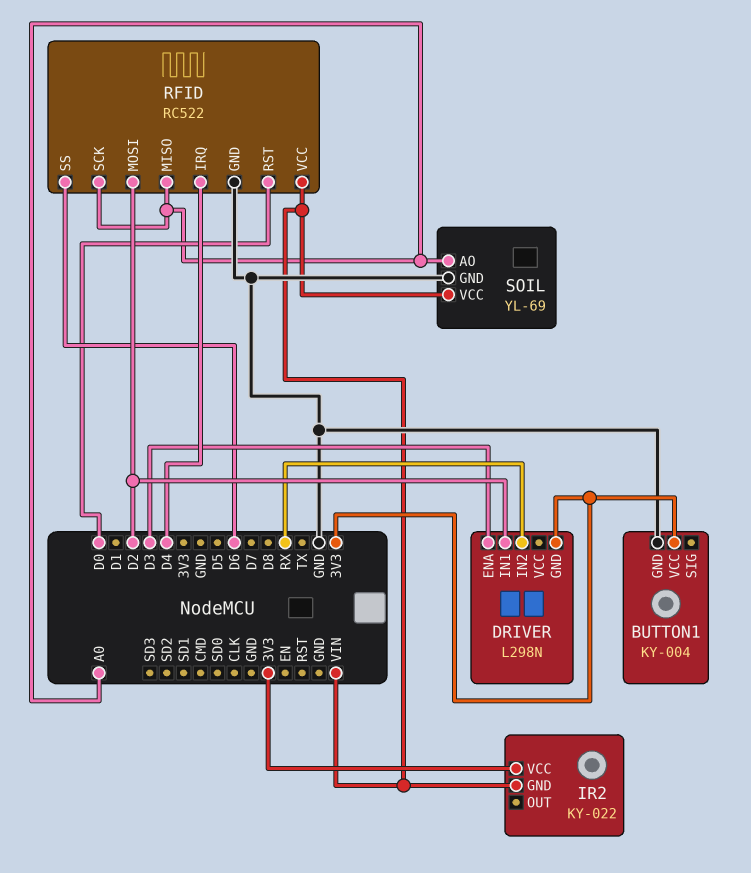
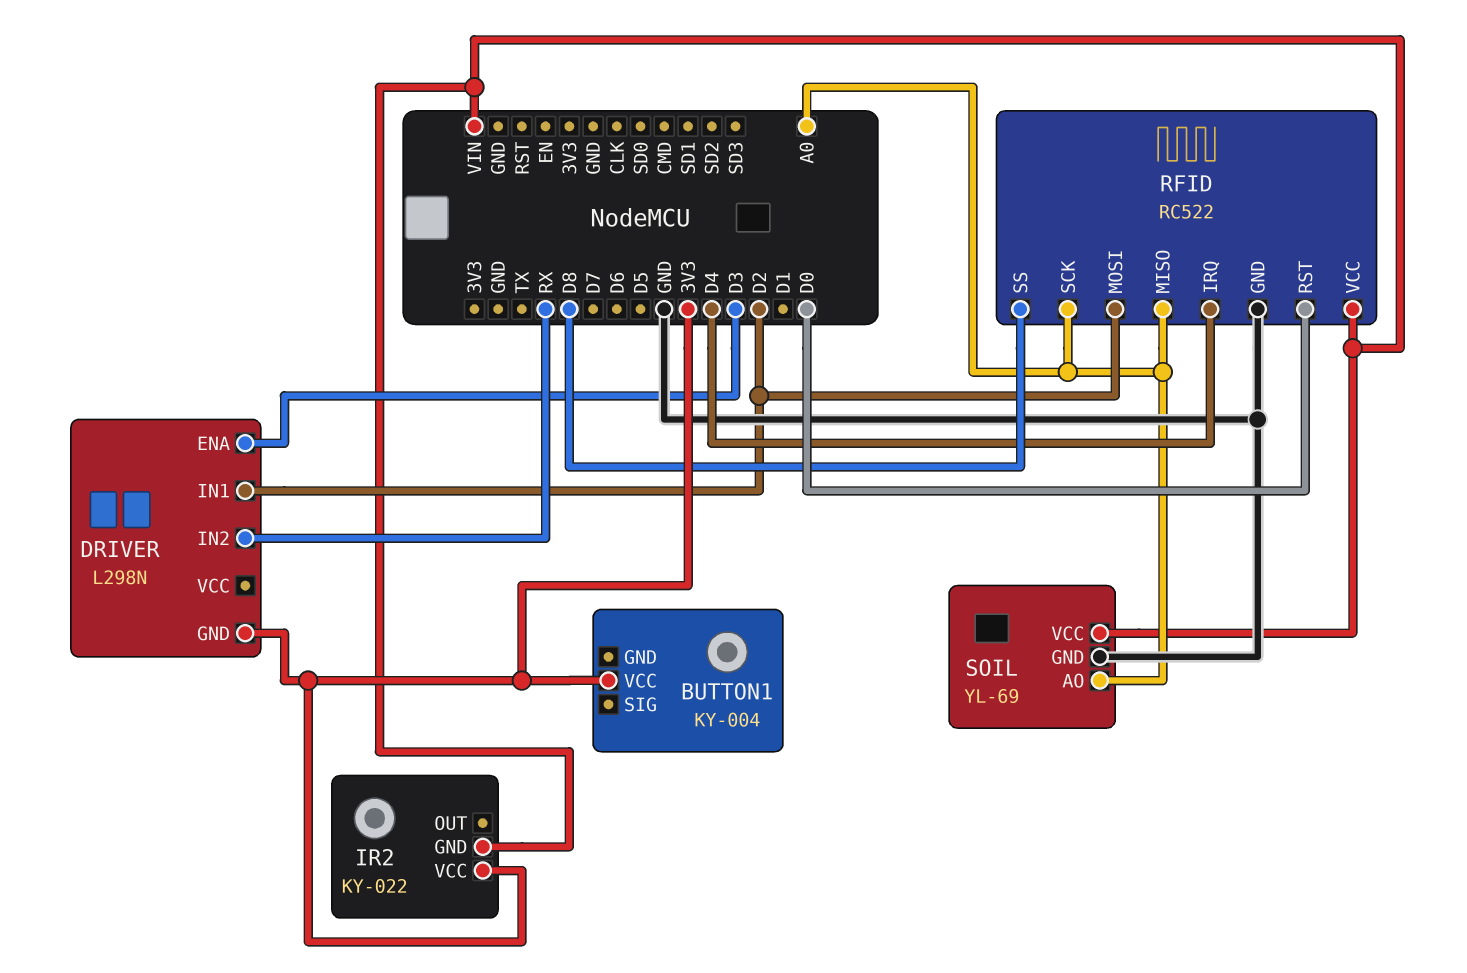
BUTTON1 pin GND: GND -> none
RFID pin SS: D6 -> D8

